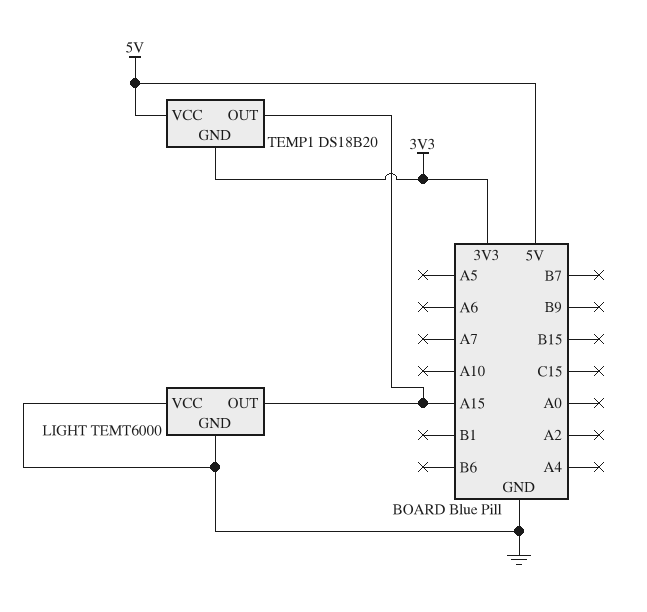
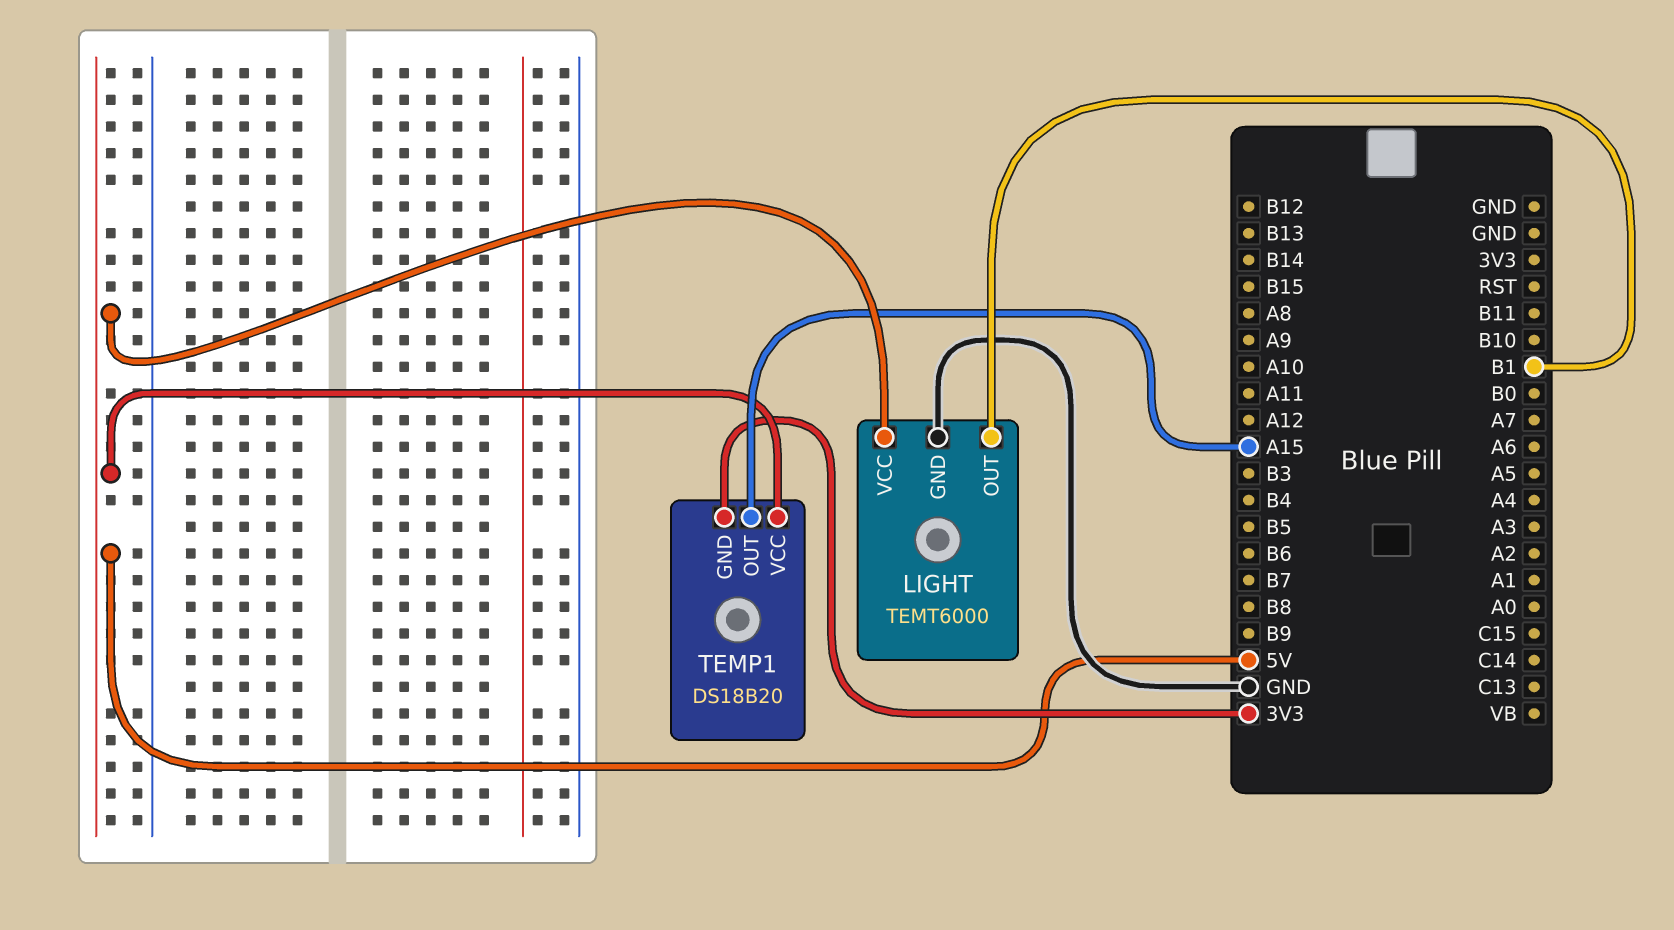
LIGHT pin OUT: A15 -> B1
LIGHT pin VCC: GND -> 5V

